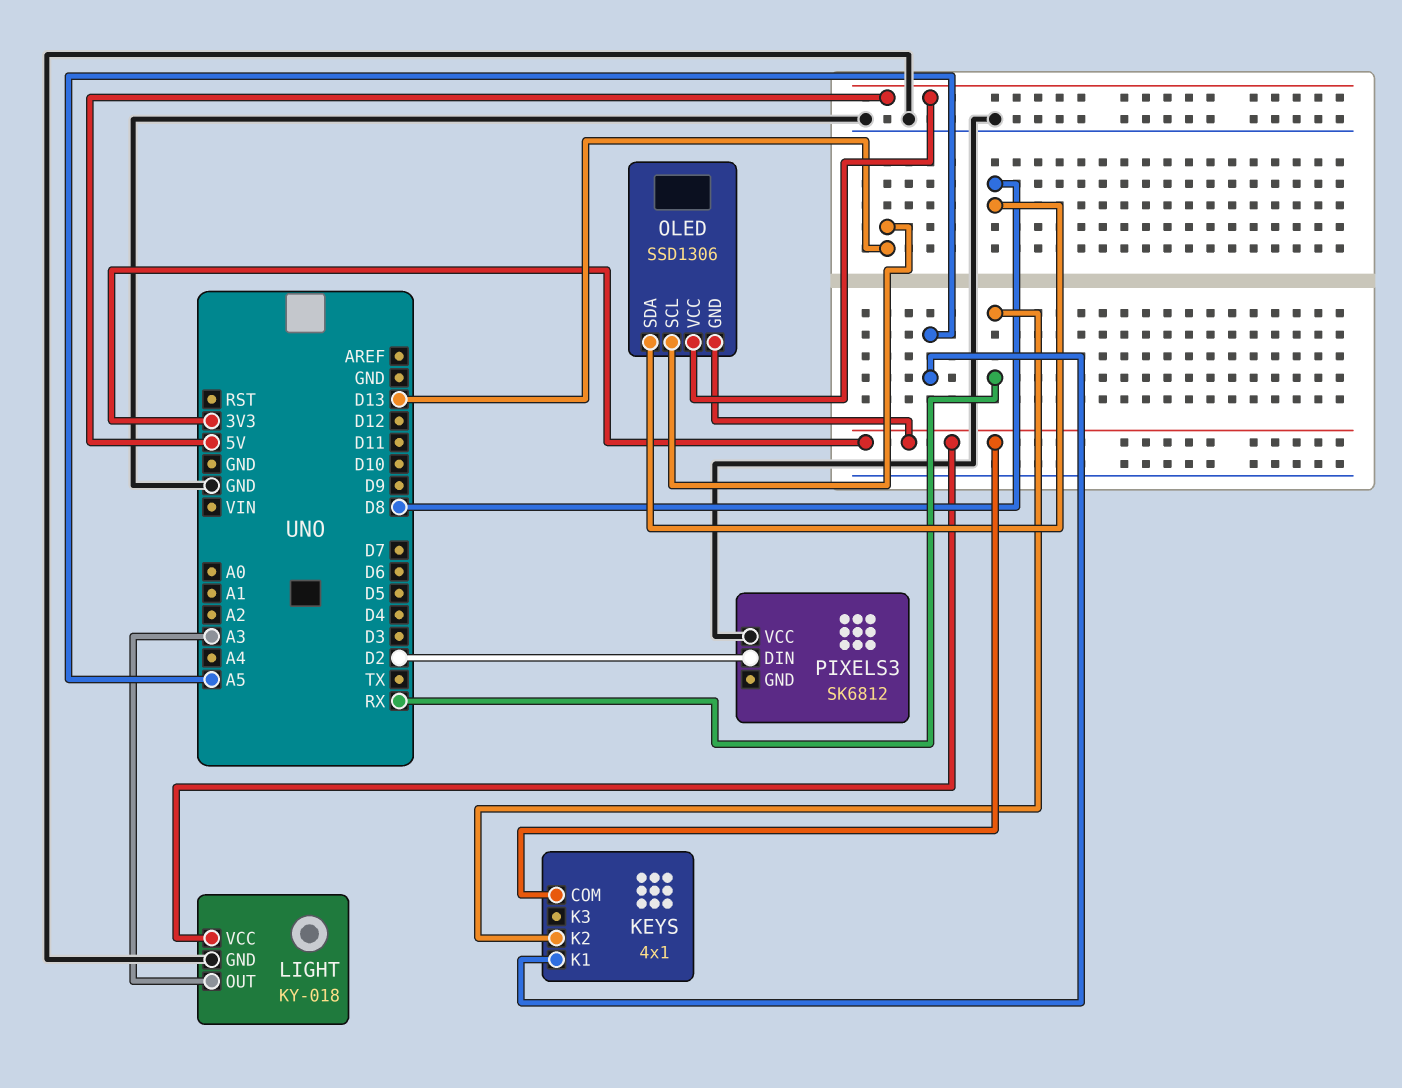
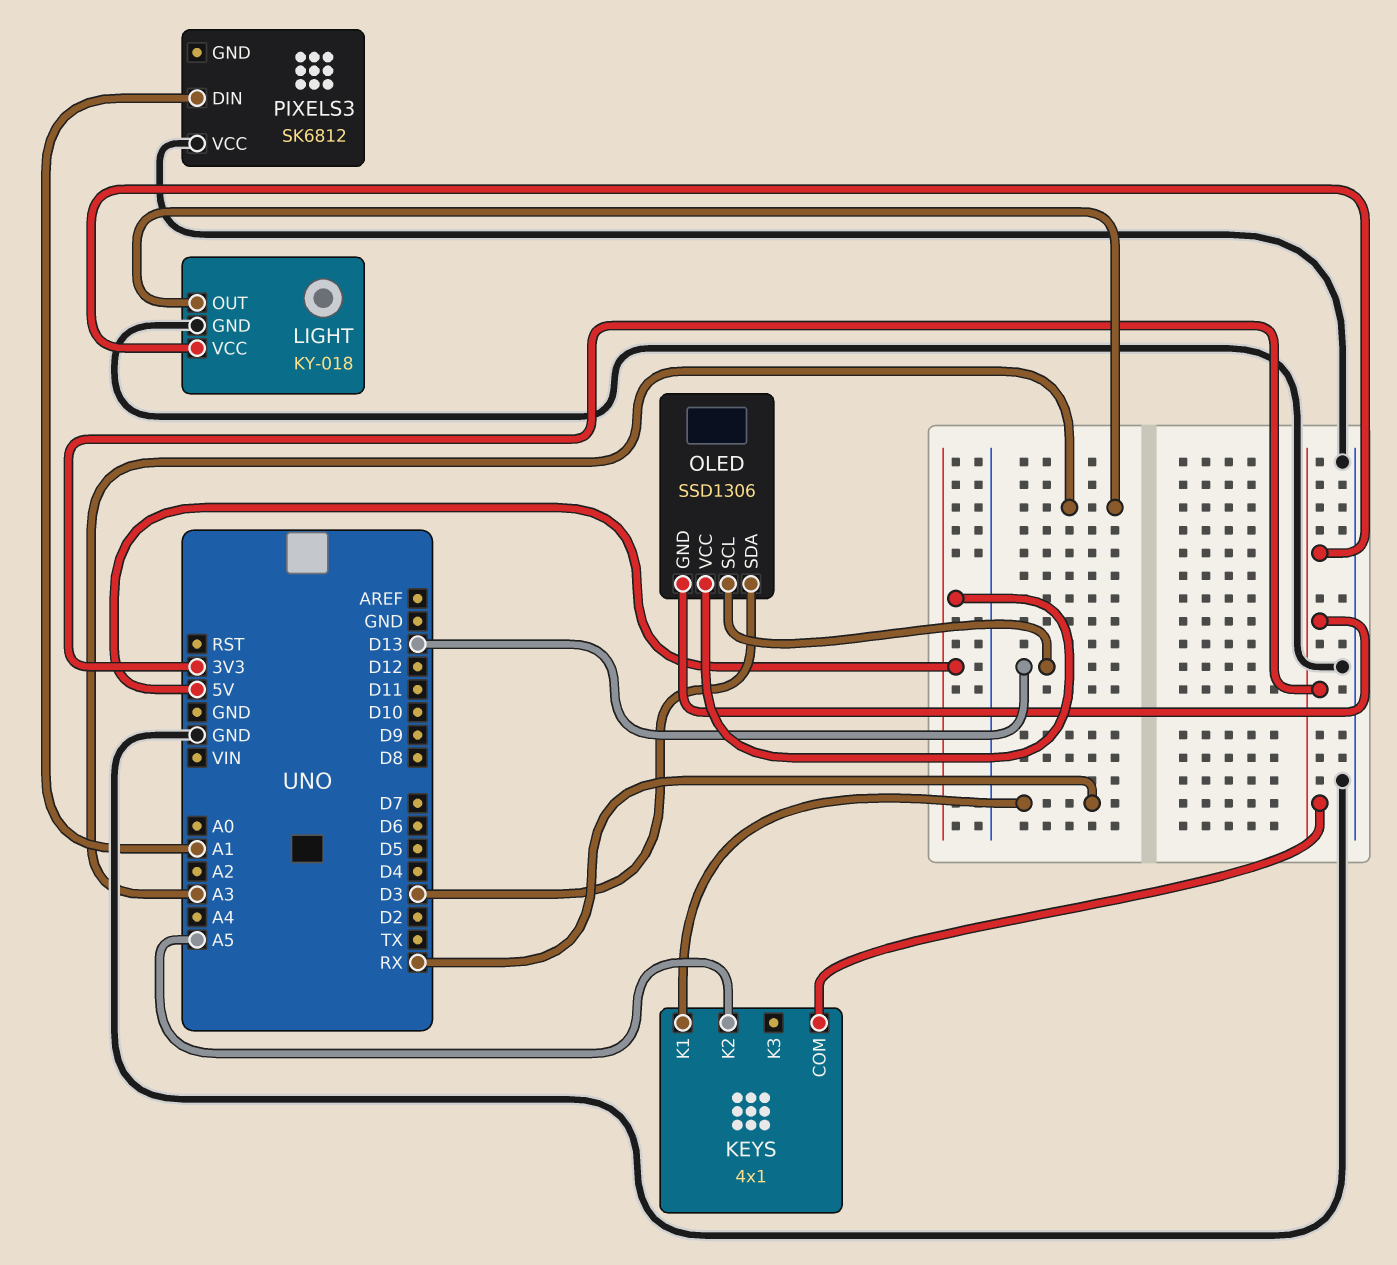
KEYS pin K1: A5 -> RX
KEYS pin K2: RX -> A5
OLED pin SDA: D8 -> D3
PIXELS3 pin DIN: D2 -> A1

